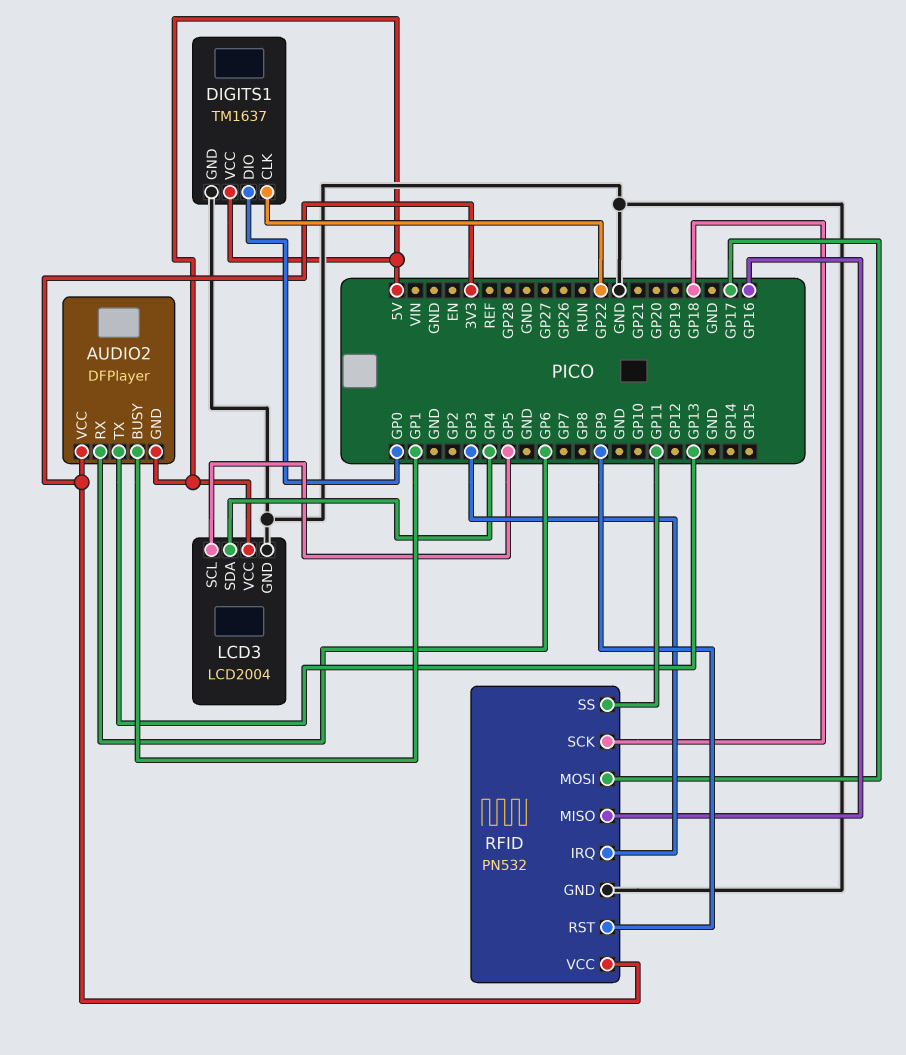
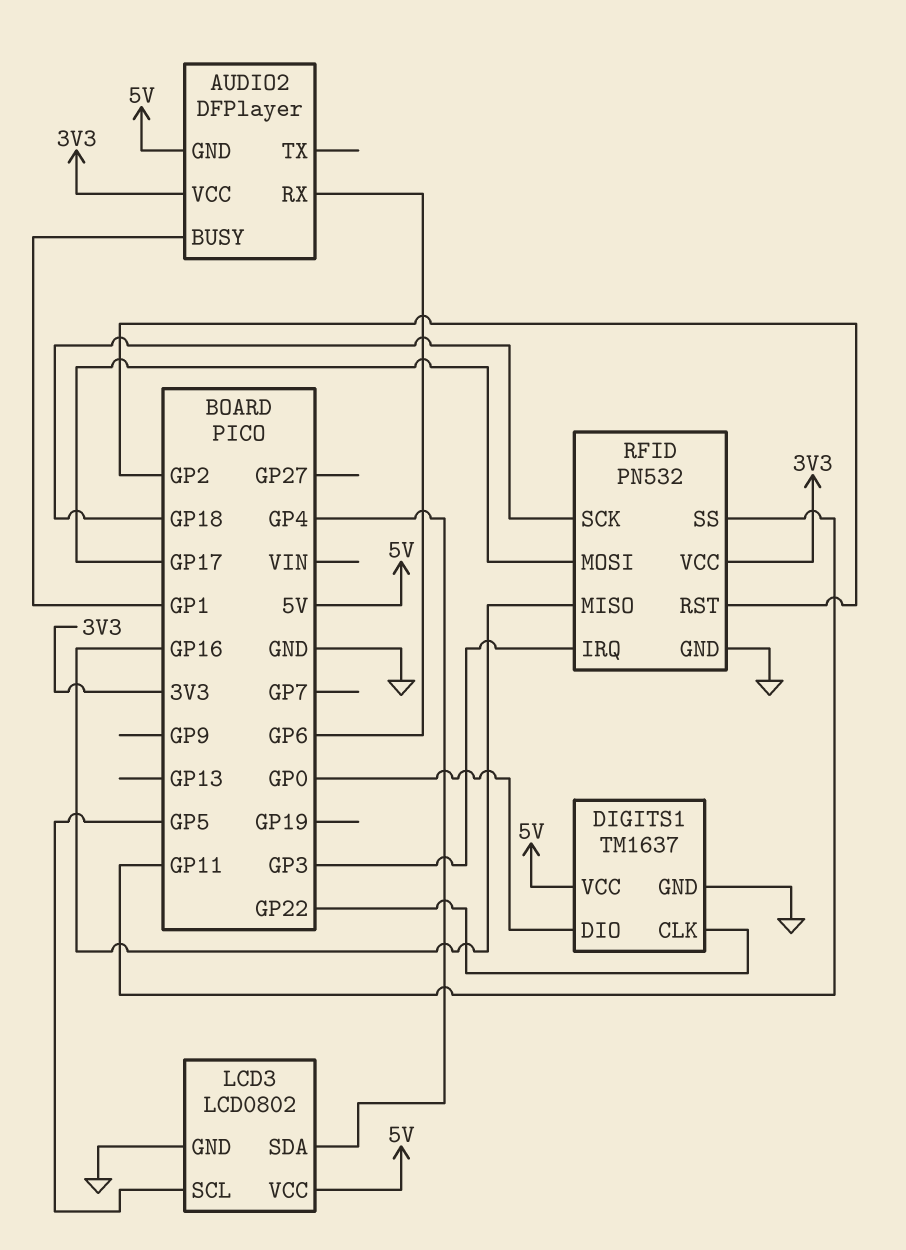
AUDIO2 pin TX: GP13 -> none
LCD3: LCD2004 -> LCD0802
RFID pin RST: GP9 -> GP2

